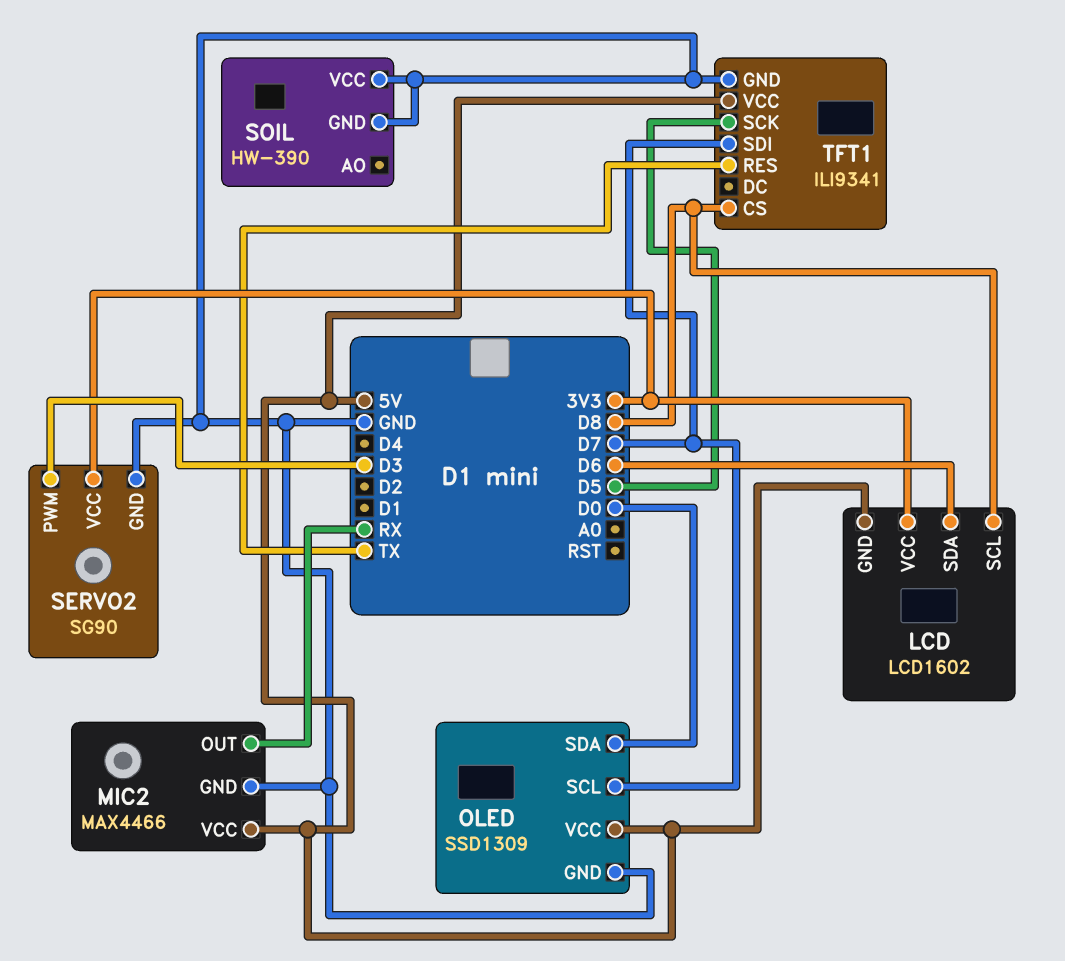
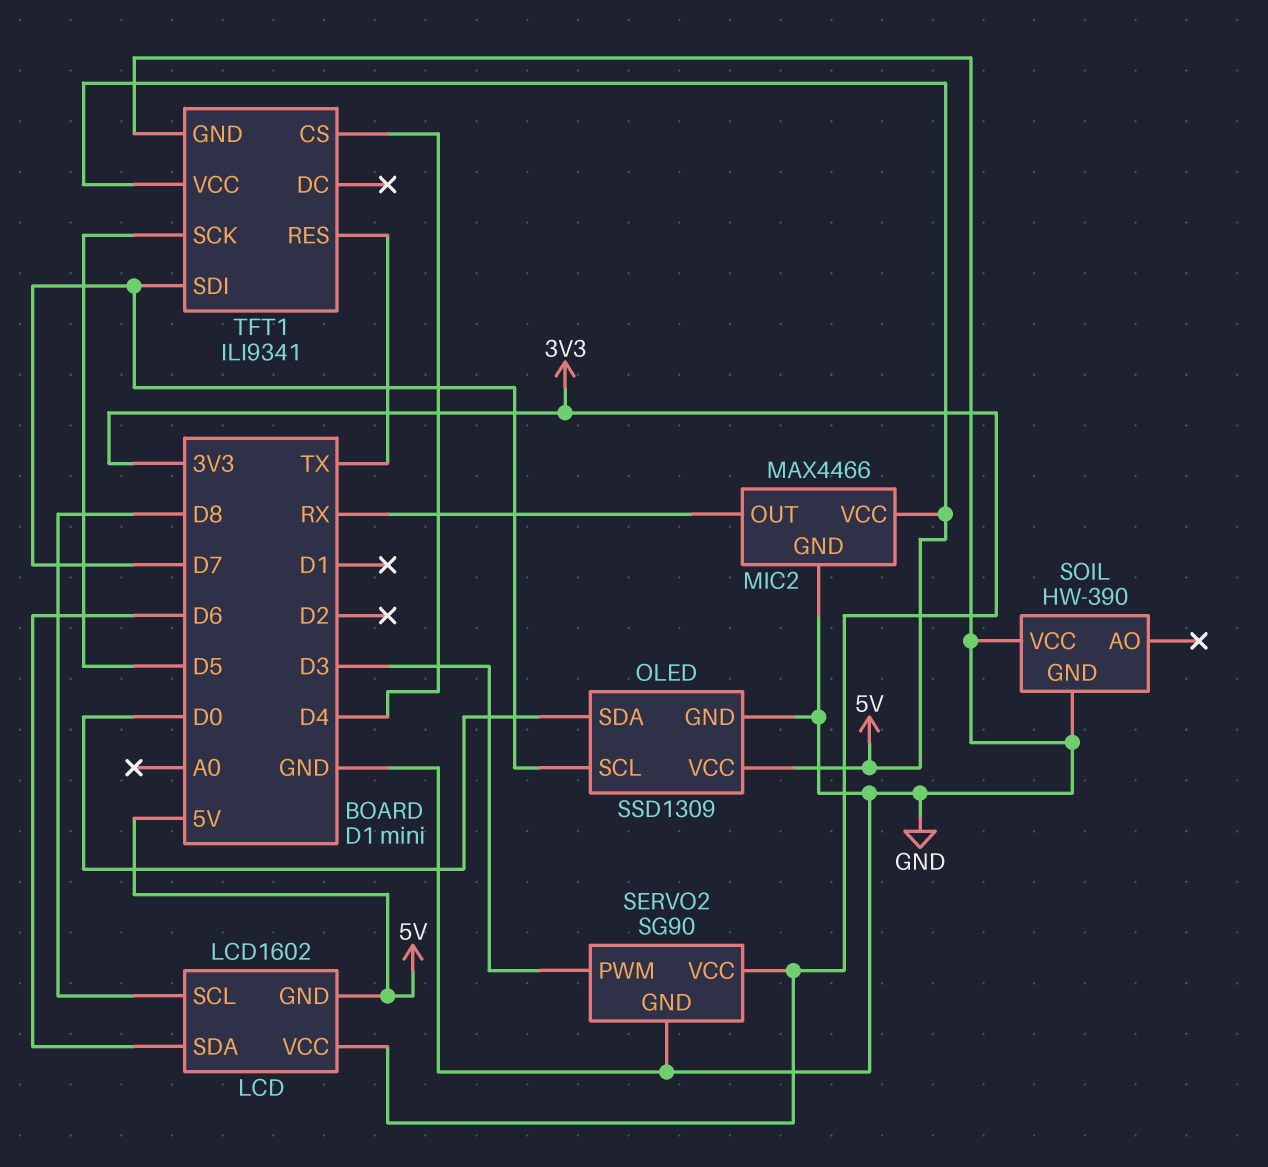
TFT1 pin CS: D8 -> D4

